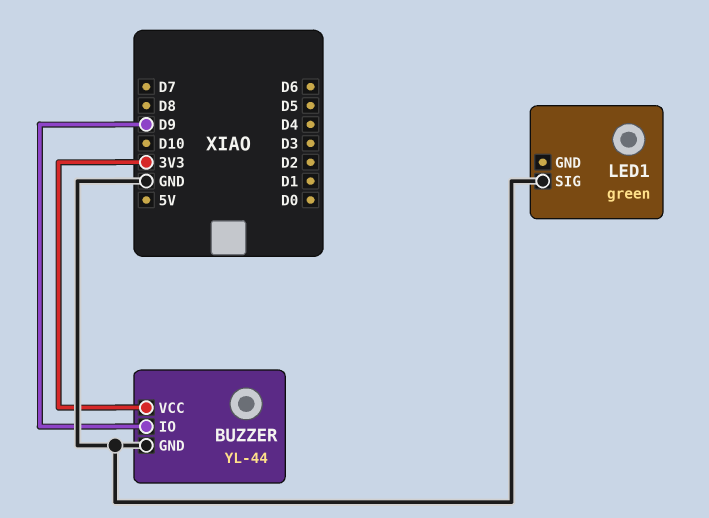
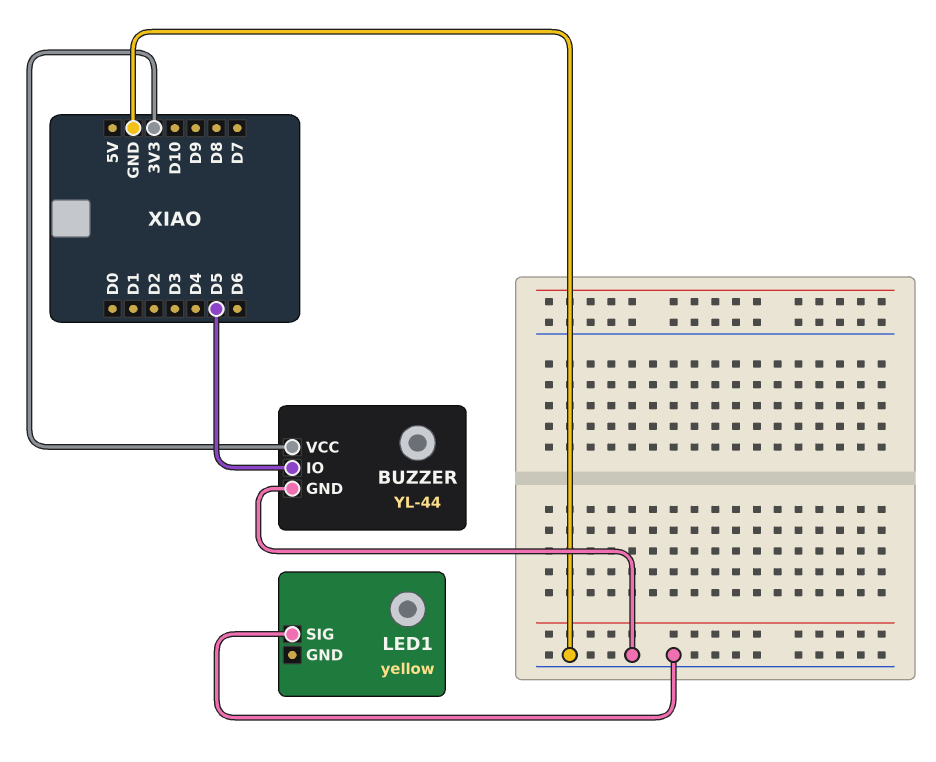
BUZZER pin IO: D9 -> D5
LED1: green -> yellow

